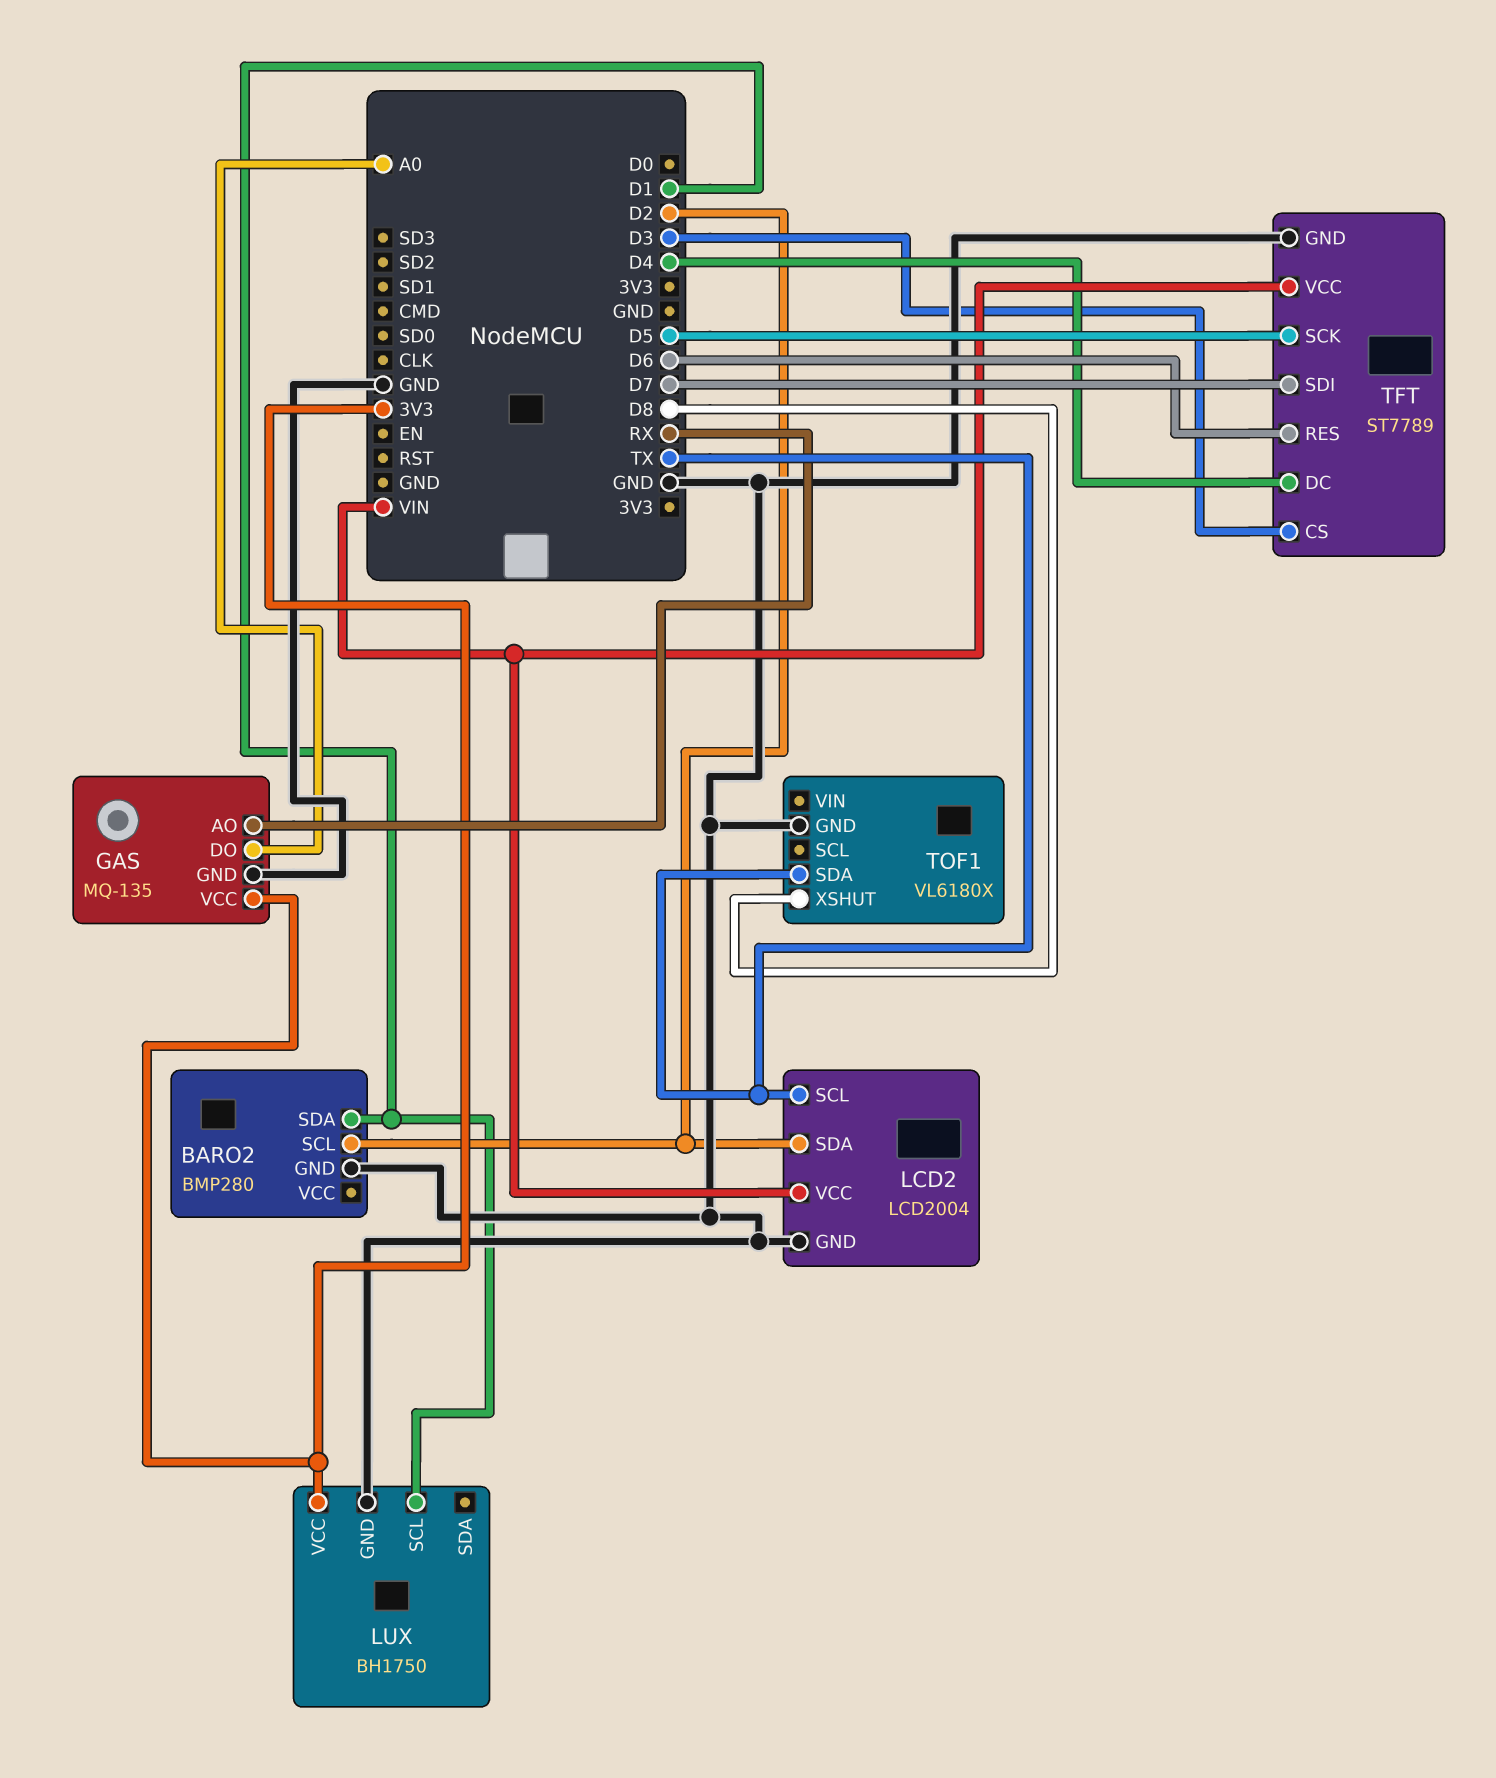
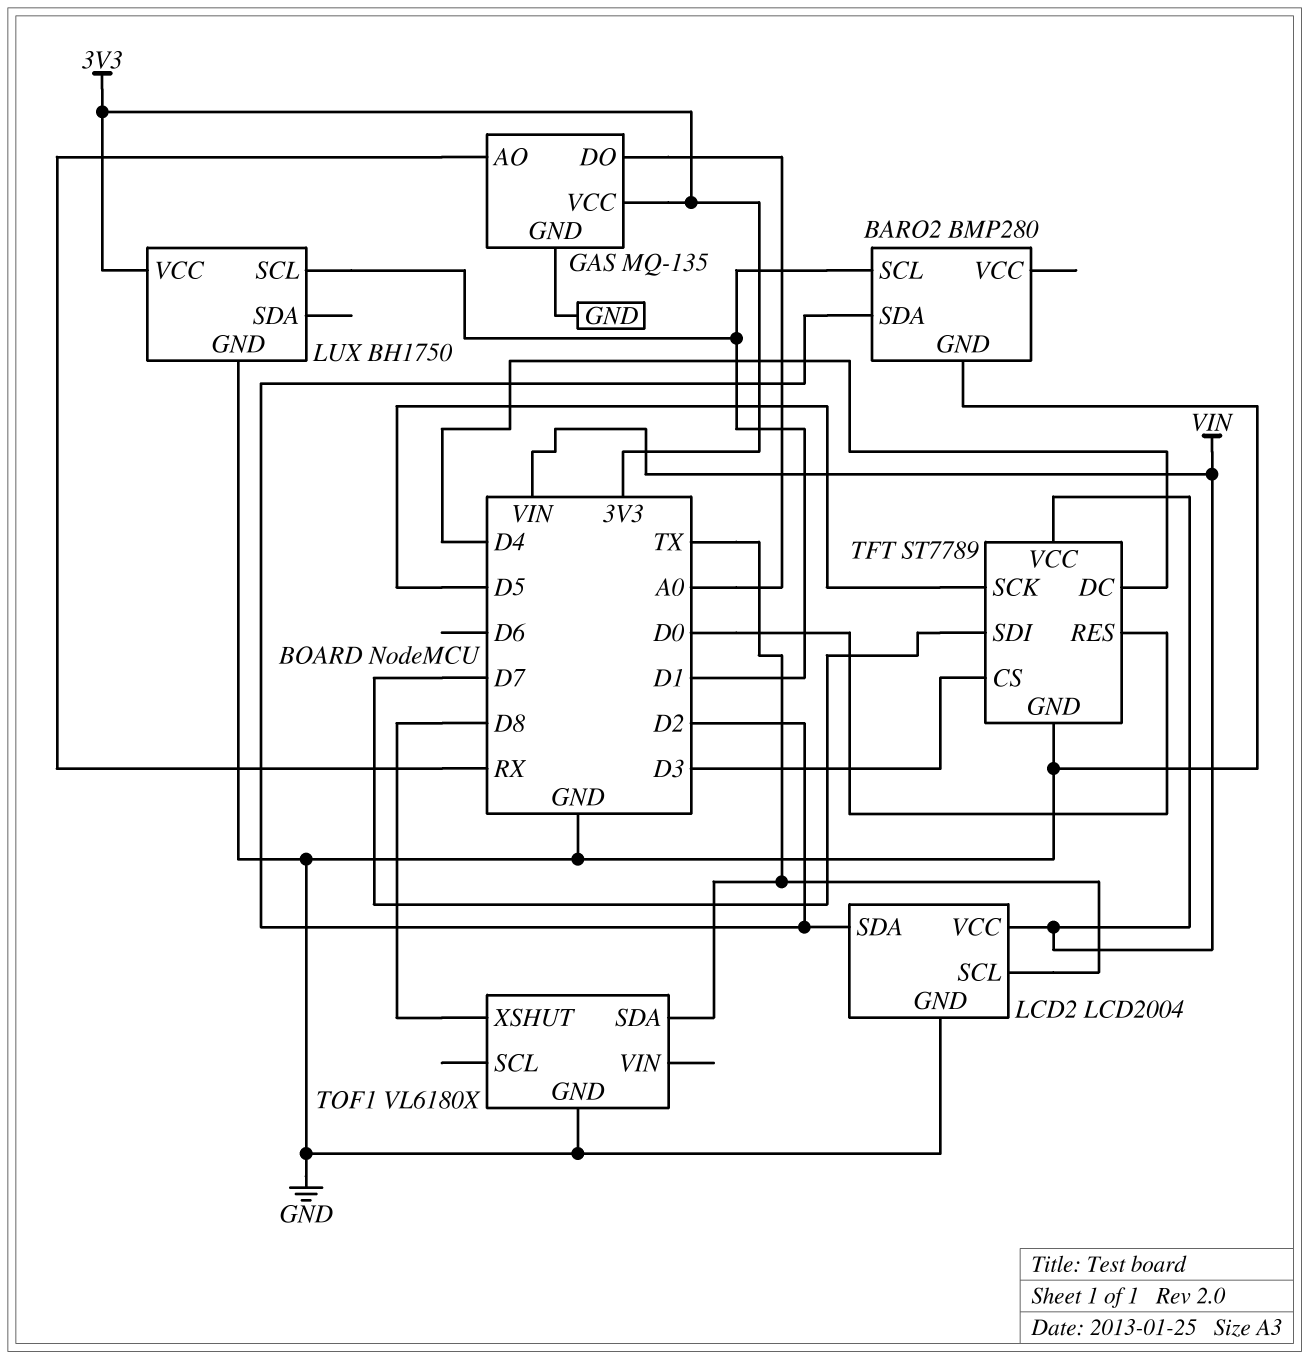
BARO2 pin SCL: D2 -> D1
BARO2 pin SDA: D1 -> D2
TFT pin RES: D6 -> D0

